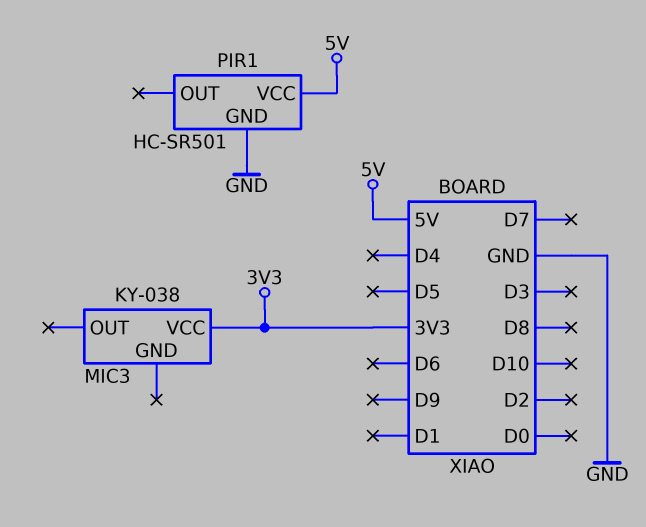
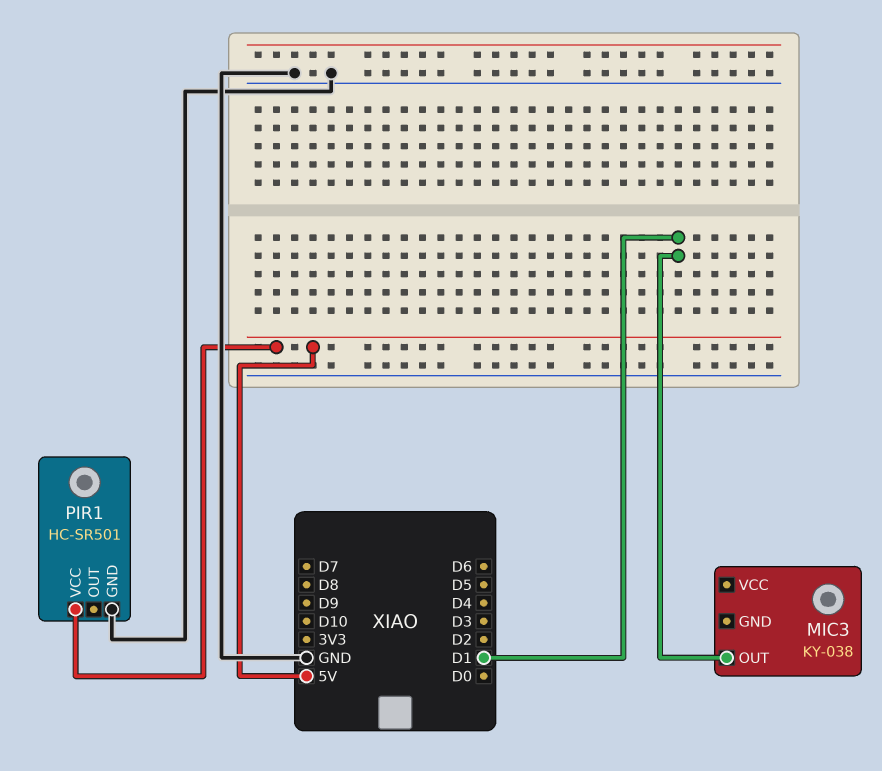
MIC3 pin OUT: none -> D1
MIC3 pin VCC: 3V3 -> none

